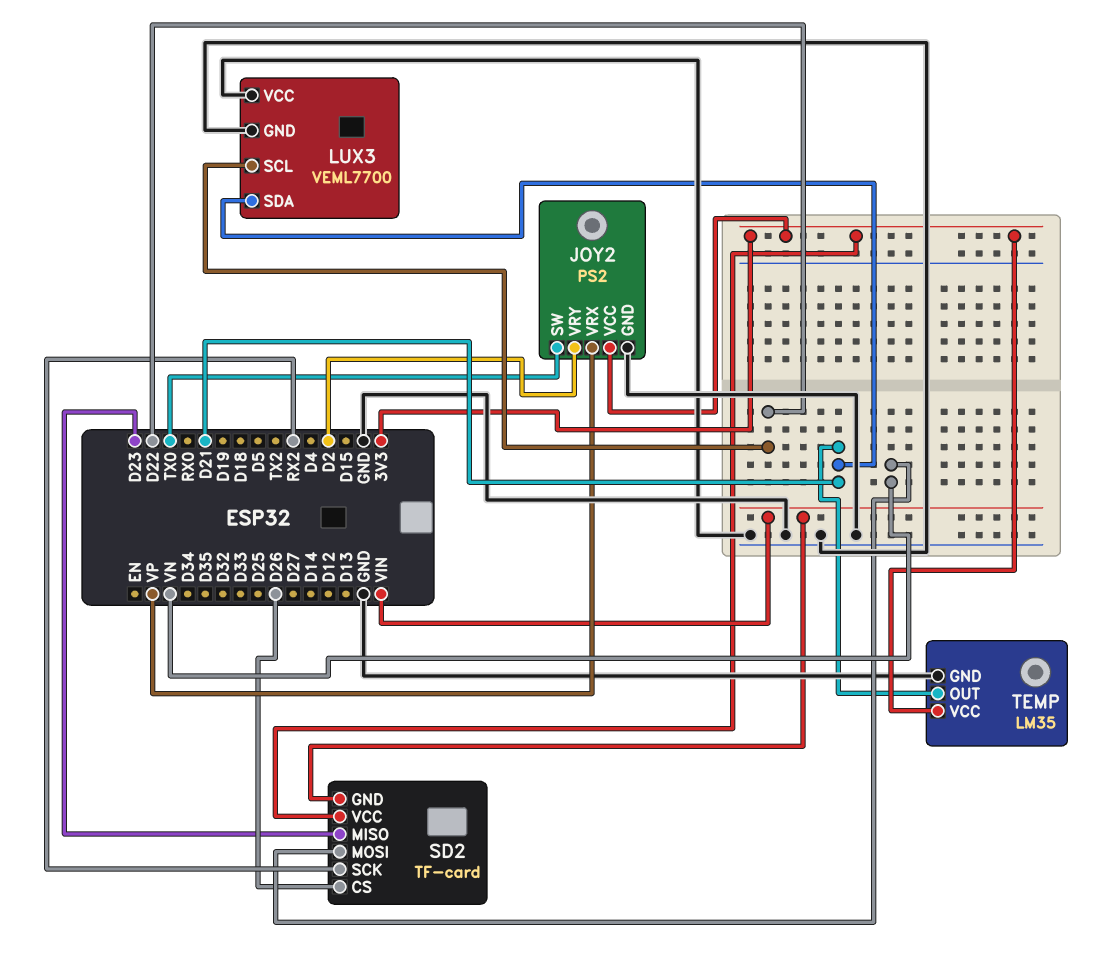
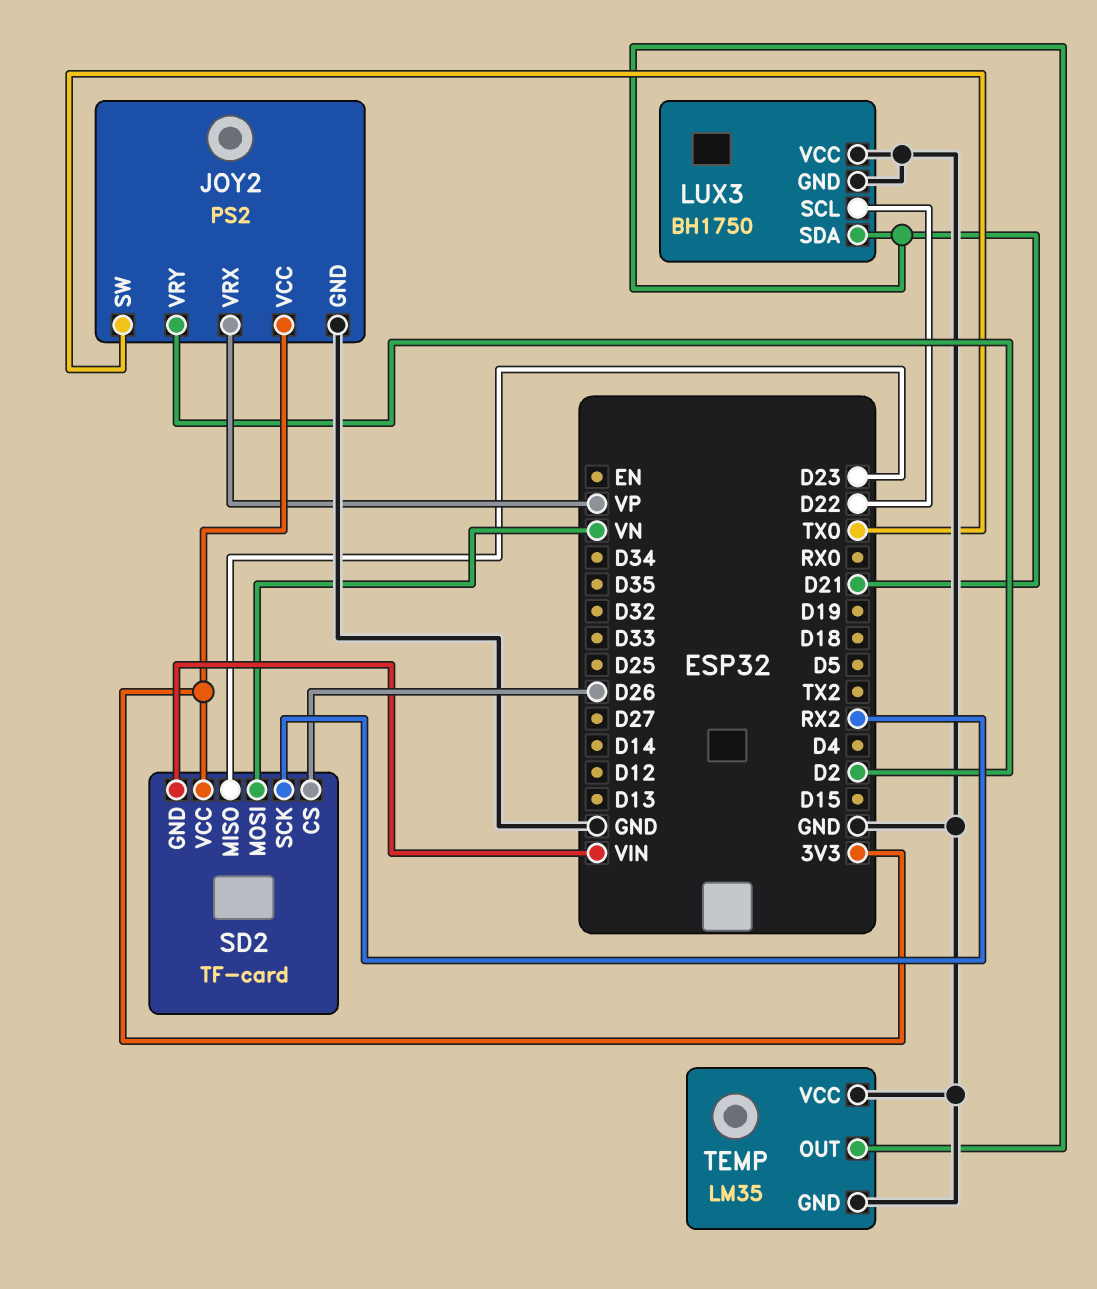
LUX3: VEML7700 -> BH1750
TEMP pin VCC: 3V3 -> GND

